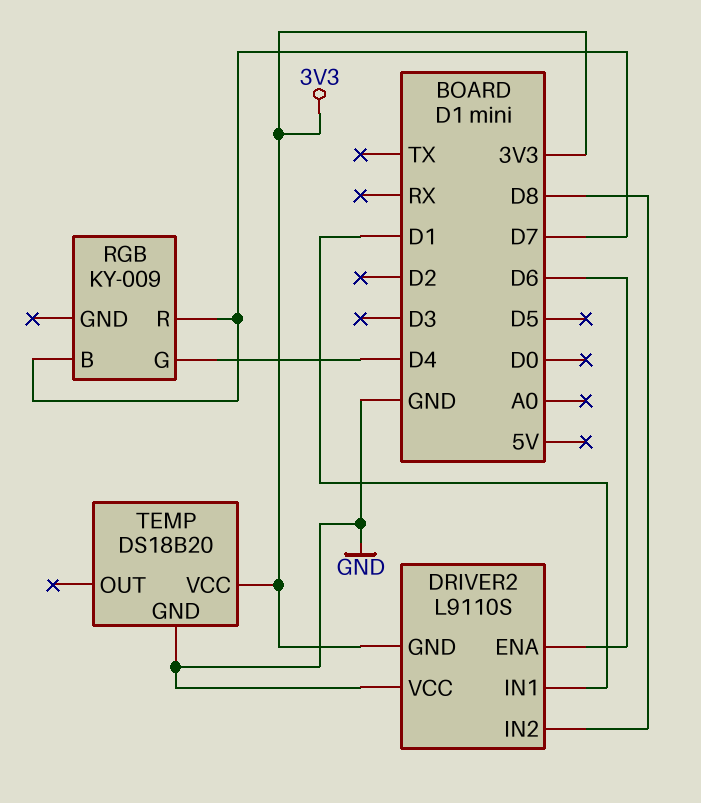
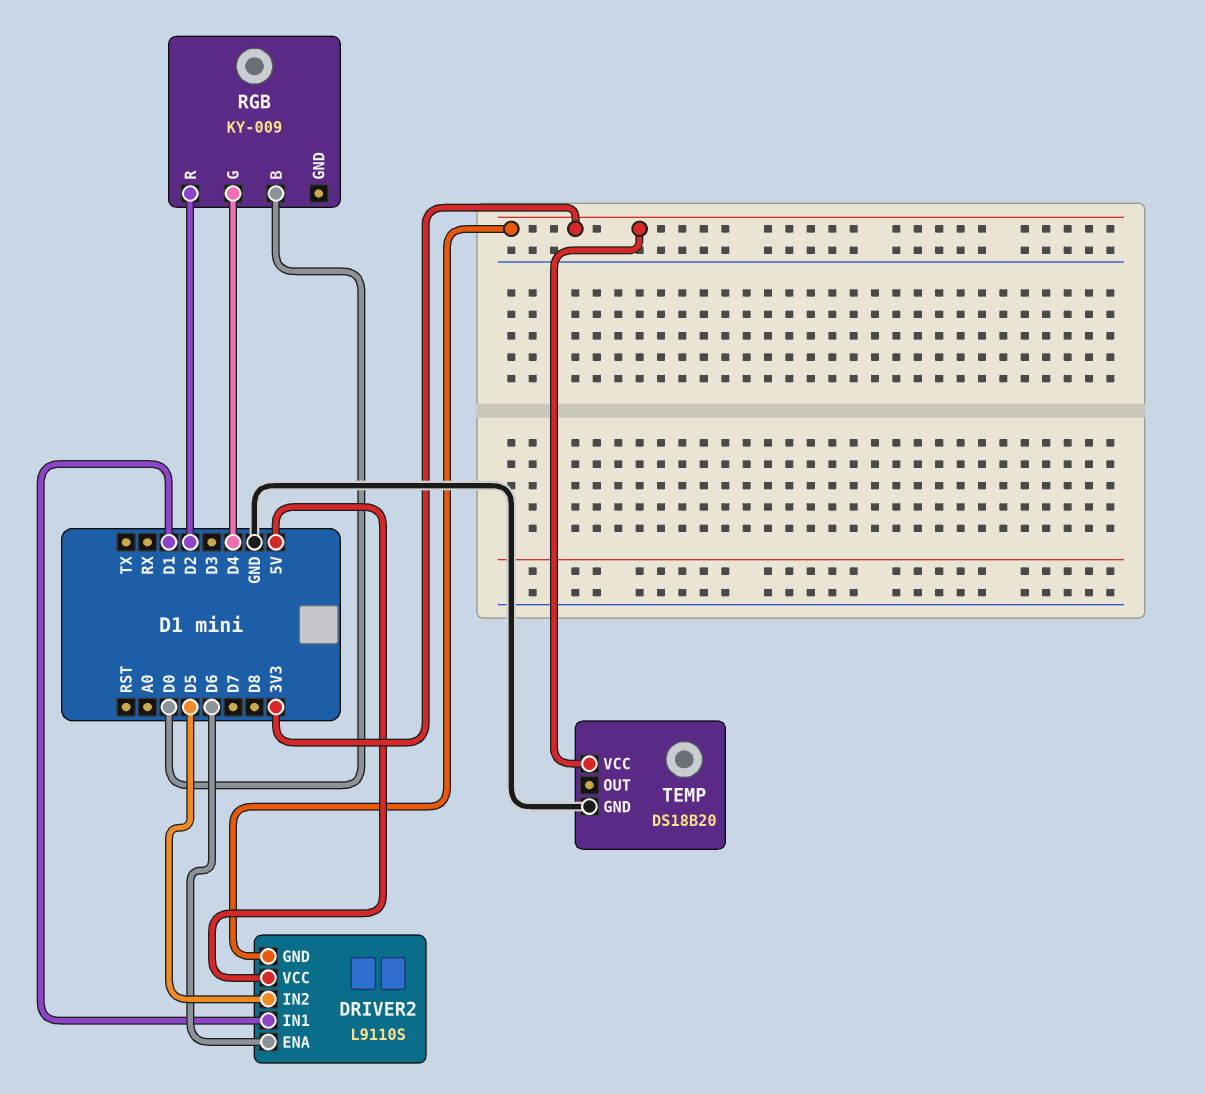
DRIVER2 pin IN2: D8 -> D5
DRIVER2 pin VCC: GND -> 5V
RGB pin B: D7 -> D0
RGB pin R: D7 -> D2

